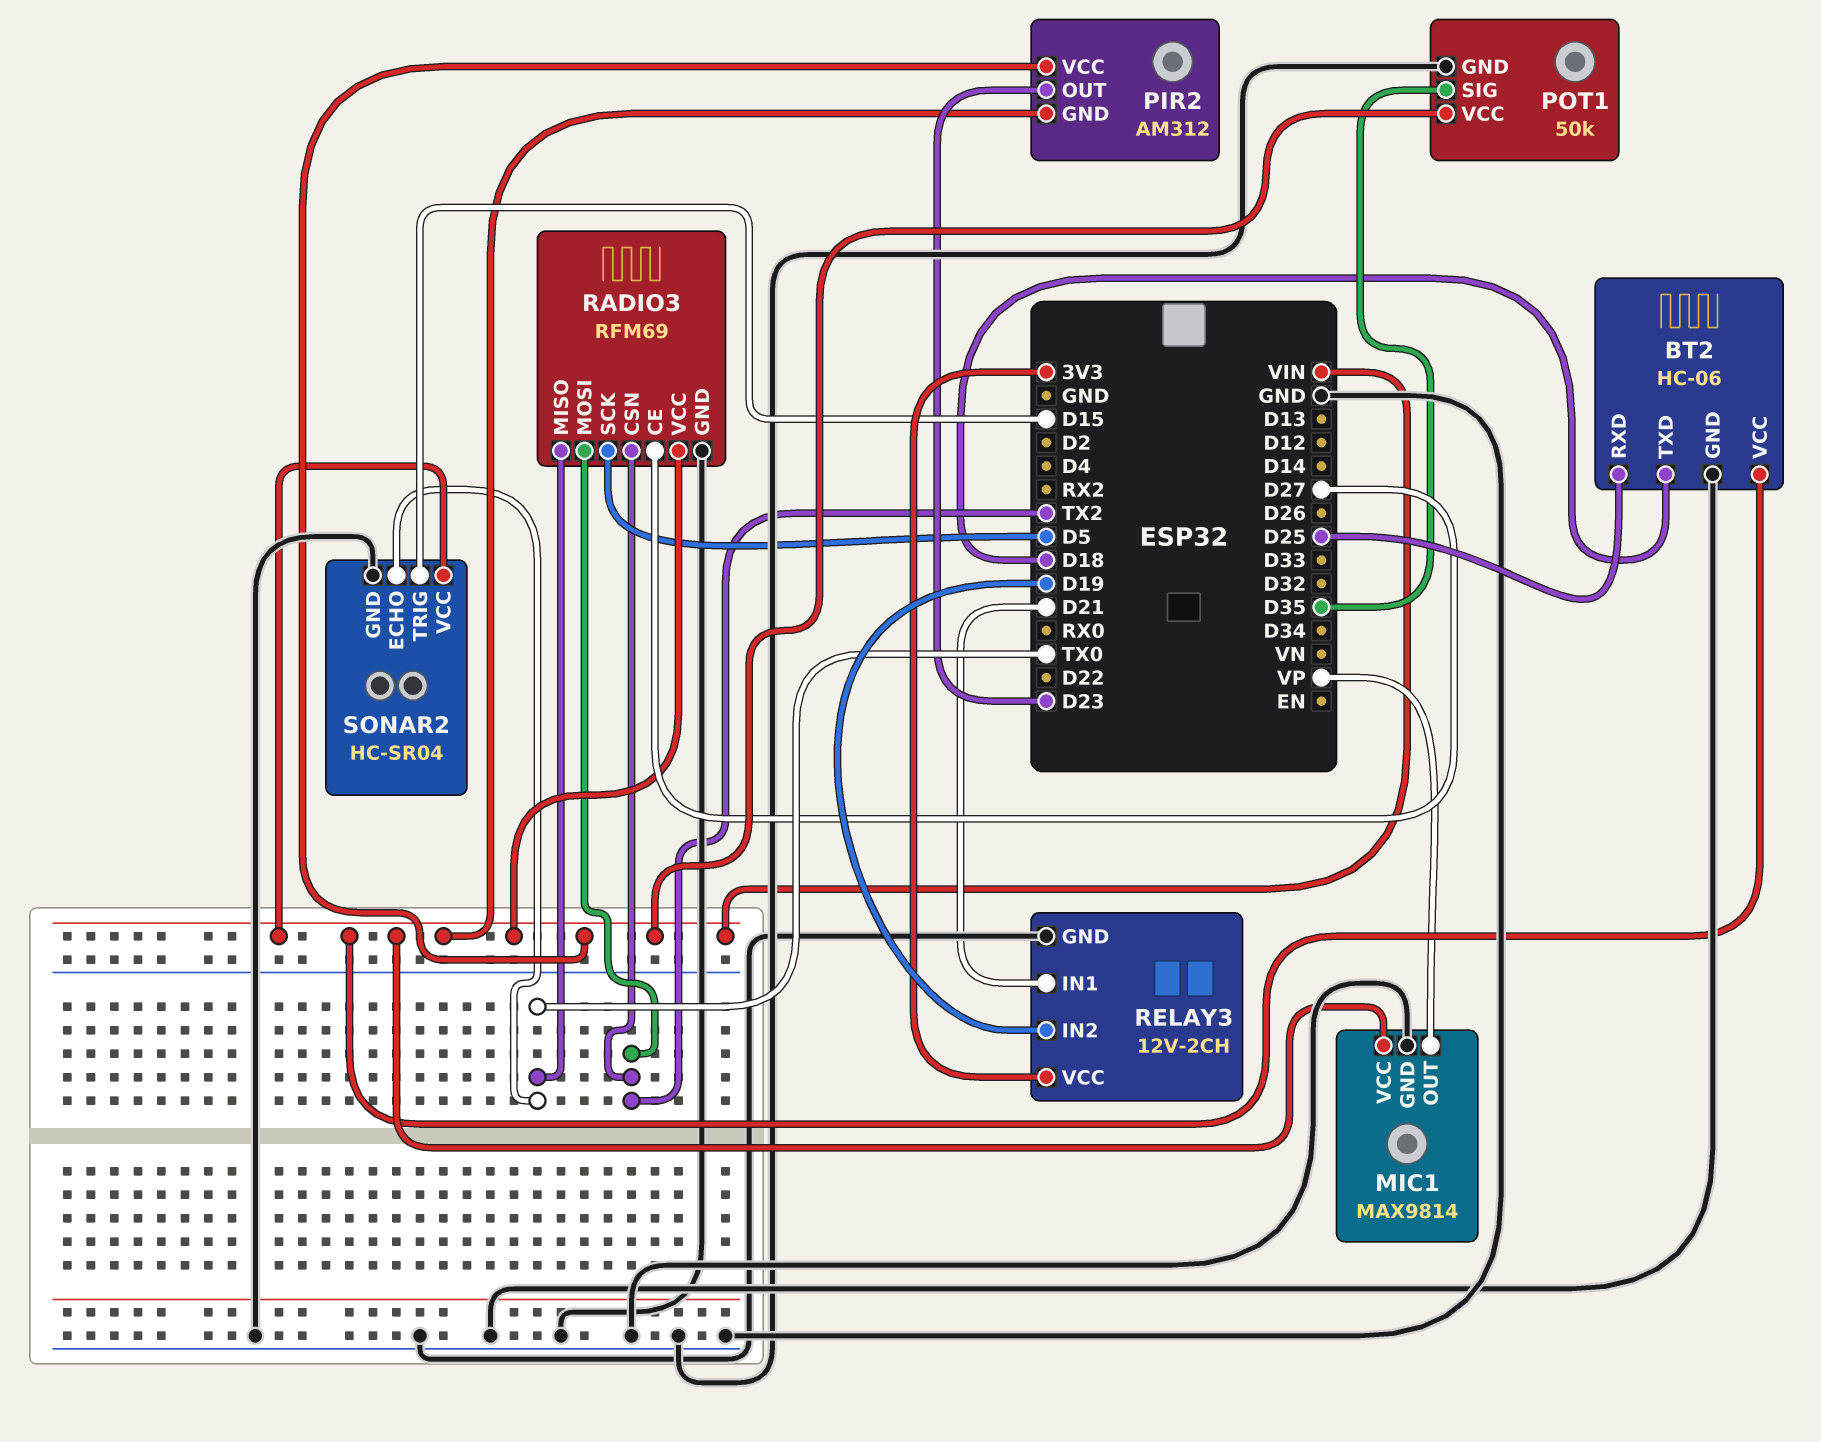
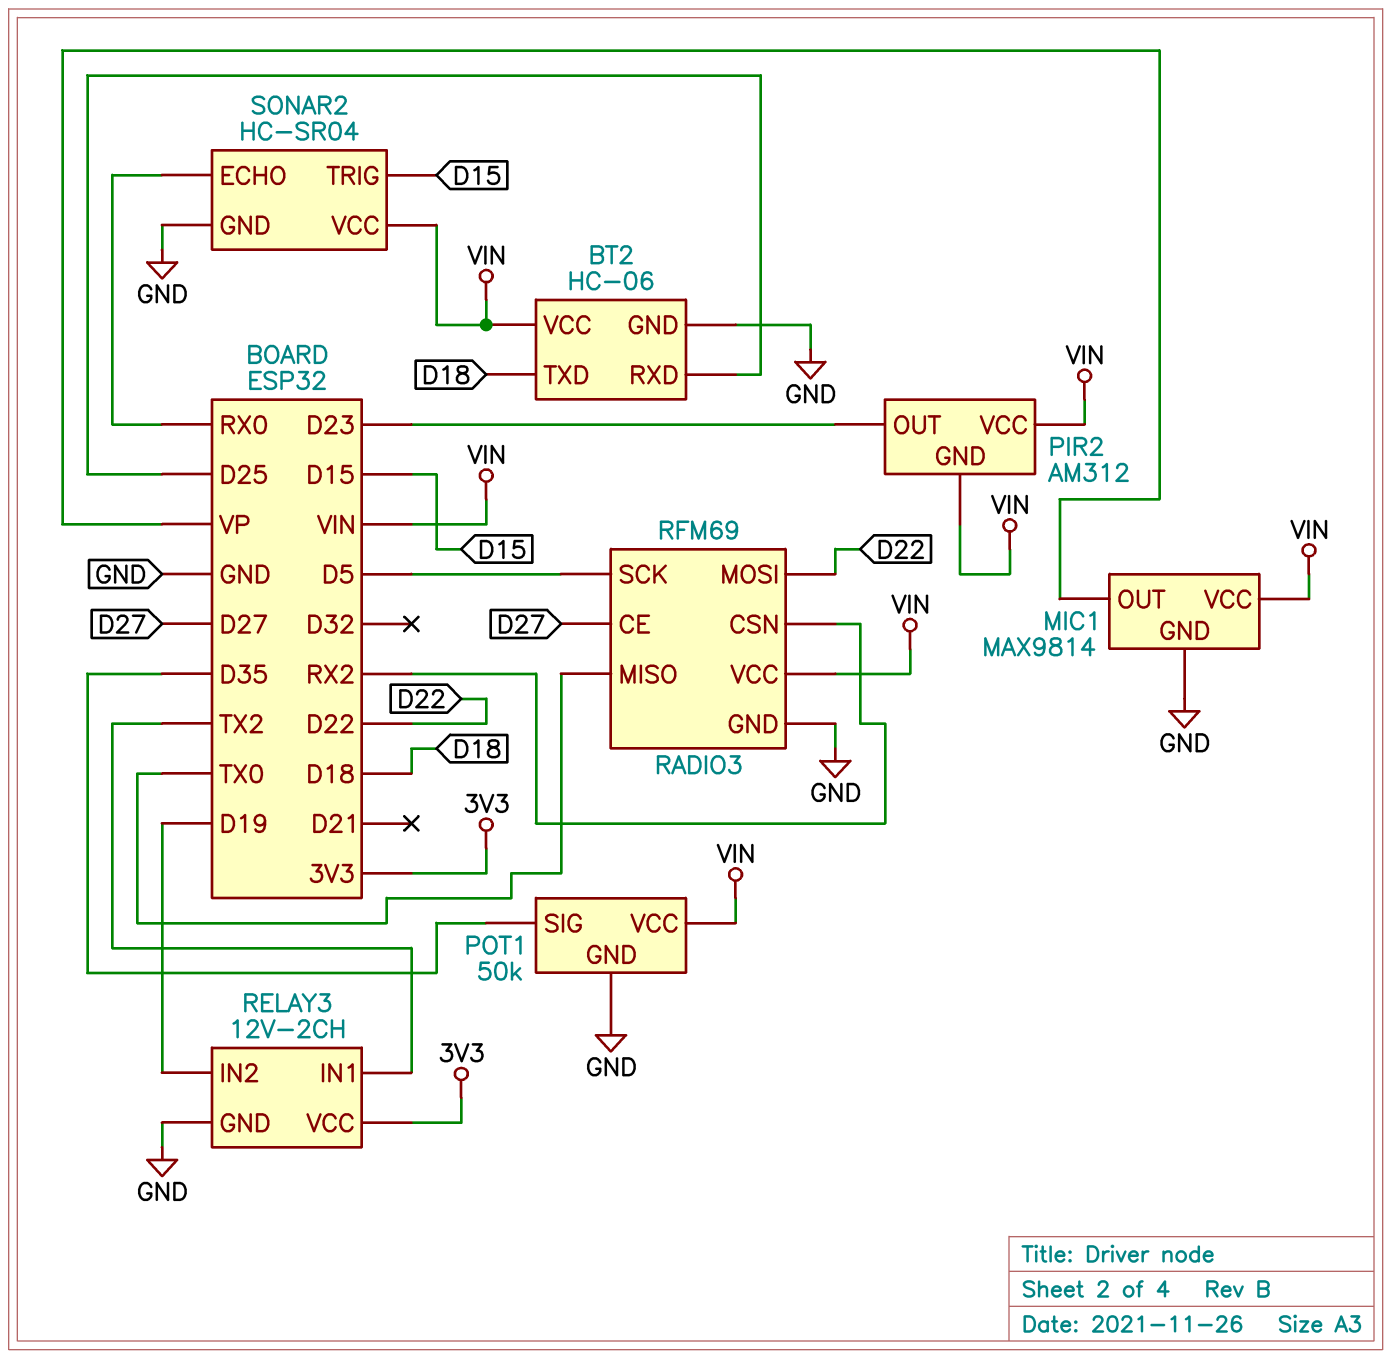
RADIO3 pin CSN: TX2 -> RX2
RADIO3 pin MOSI: TX2 -> D22
RELAY3 pin IN1: D21 -> TX2
SONAR2 pin ECHO: TX0 -> RX0

